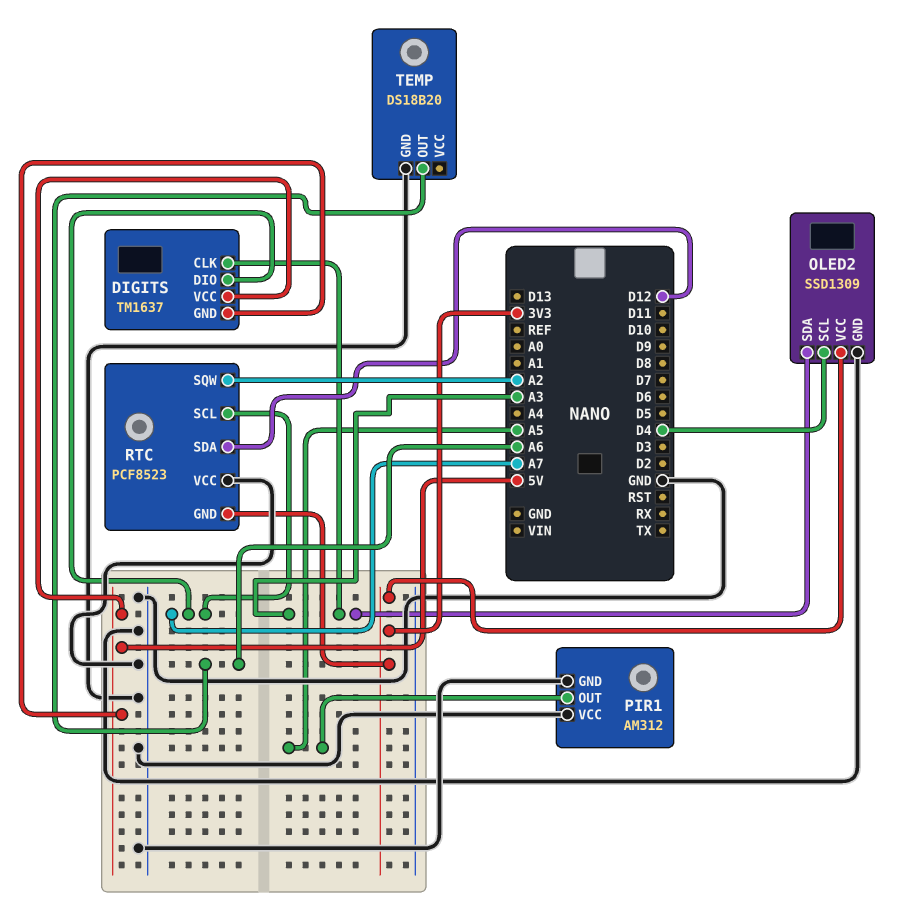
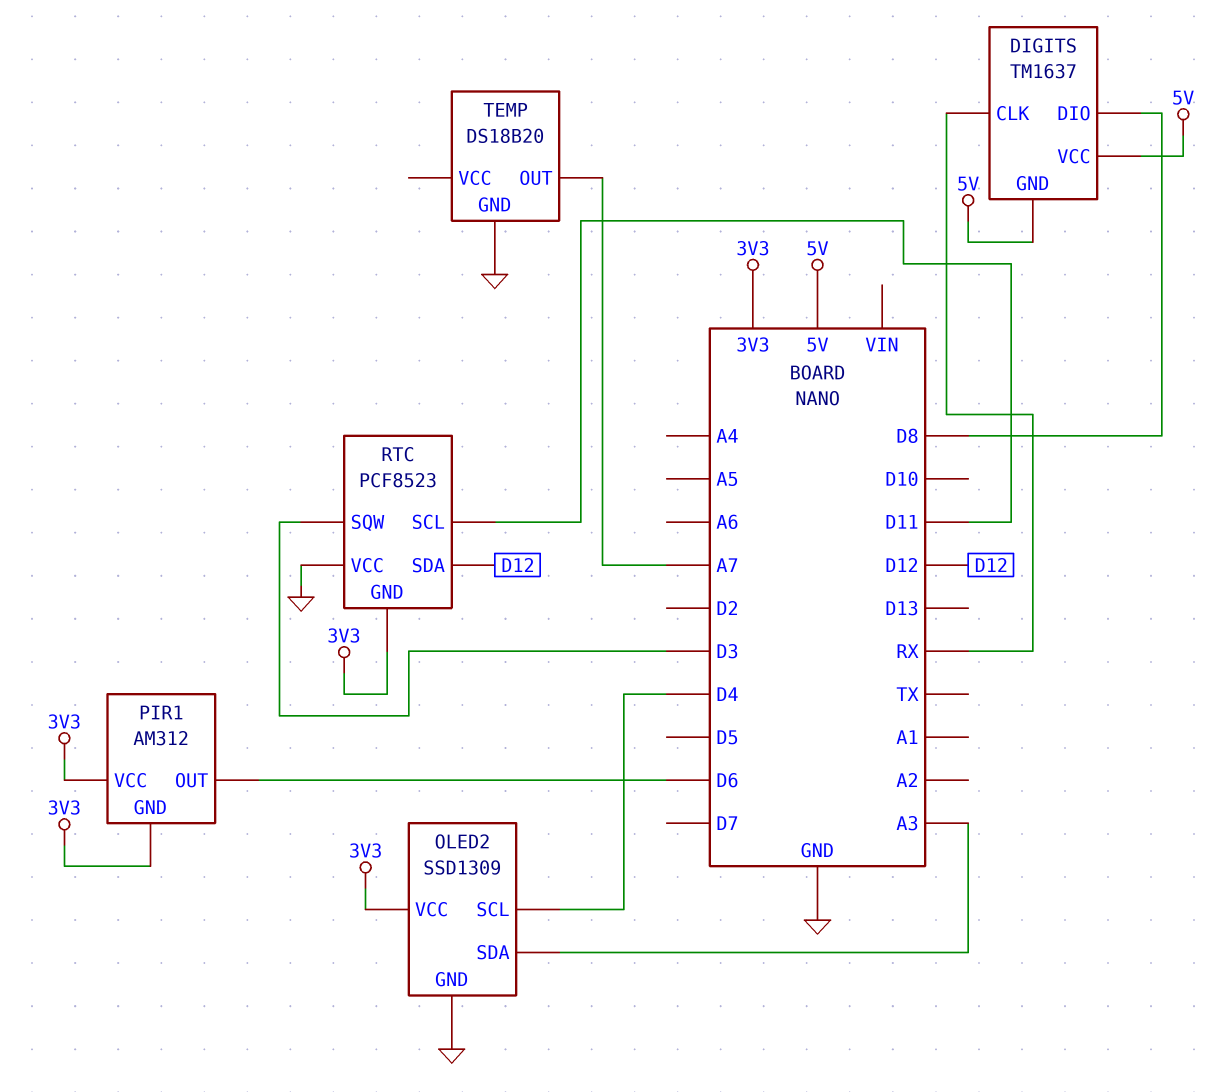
DIGITS pin CLK: A3 -> RX
DIGITS pin DIO: A7 -> D8
PIR1 pin GND: GND -> 3V3
PIR1 pin OUT: A5 -> D6
PIR1 pin VCC: GND -> 3V3
RTC pin SCL: A7 -> D11
RTC pin SQW: A2 -> D3
TEMP pin OUT: A6 -> A7

